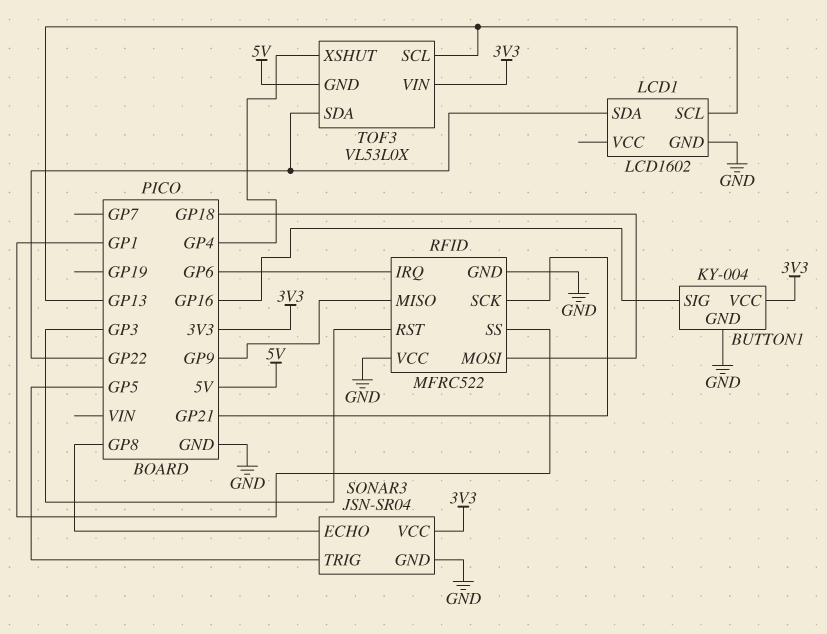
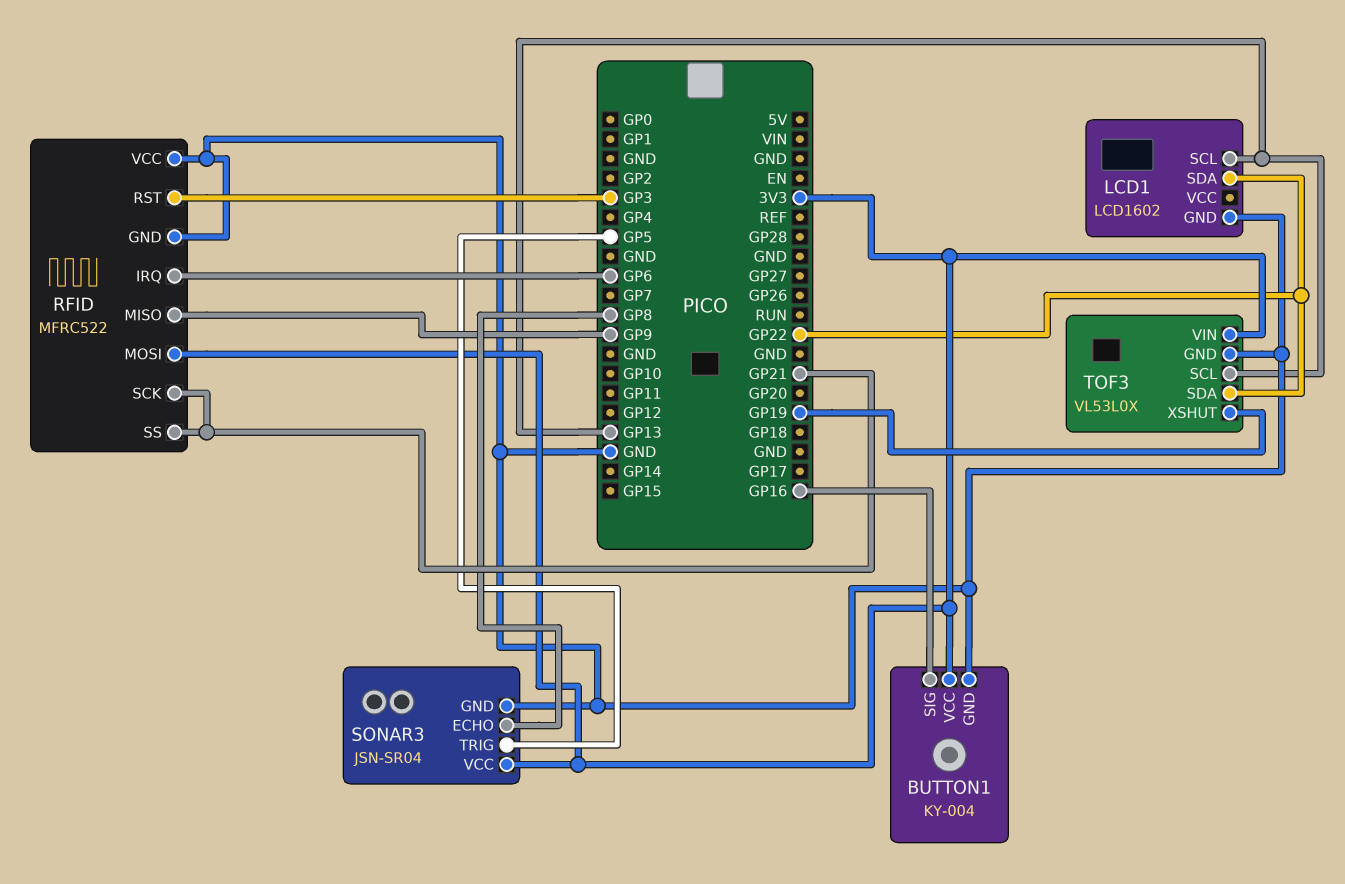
RFID pin MOSI: GP18 -> 3V3
RFID pin SS: GP1 -> GP21
TOF3 pin GND: 5V -> GND
TOF3 pin XSHUT: GP4 -> GP19

